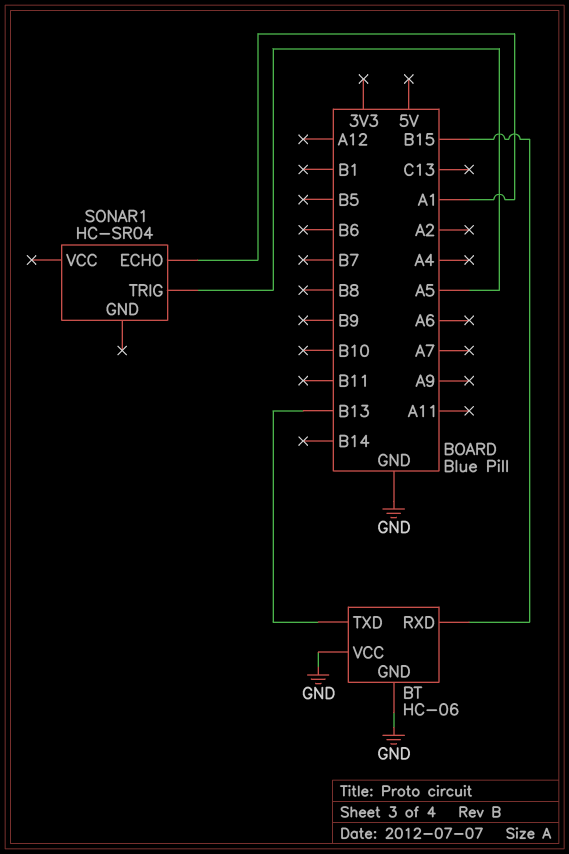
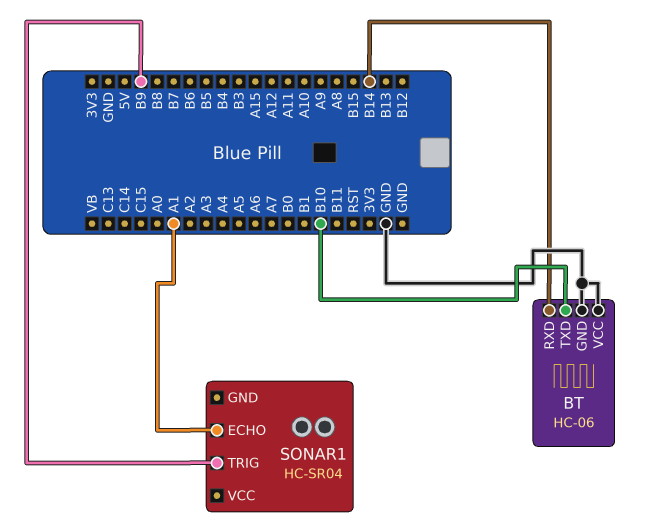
BT pin RXD: B15 -> B14
BT pin TXD: B13 -> B10
SONAR1 pin TRIG: A5 -> B9

